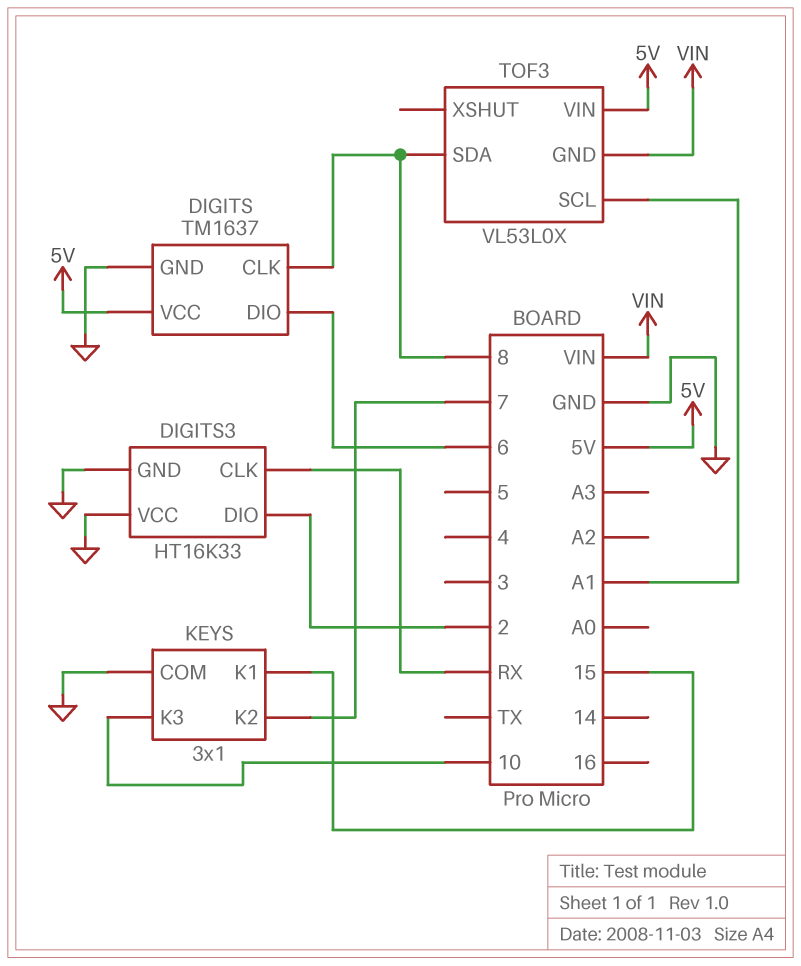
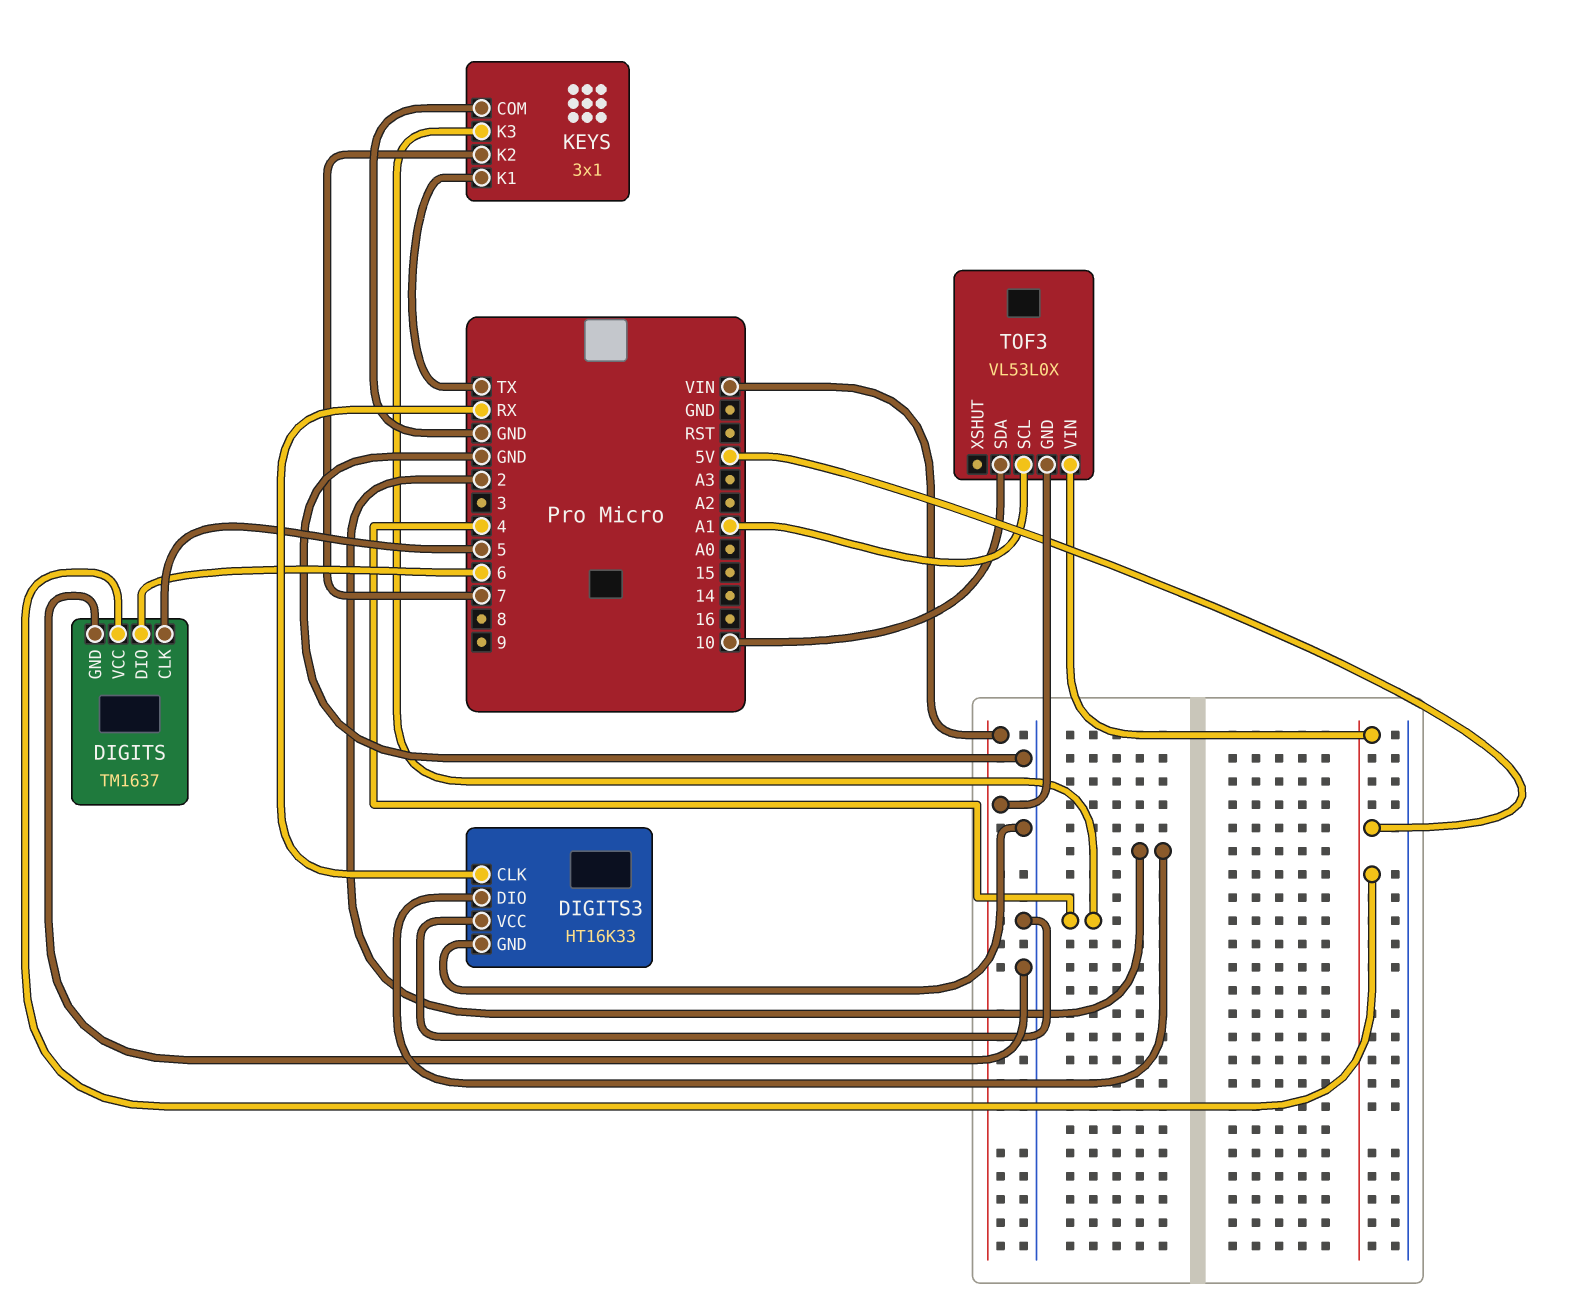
DIGITS pin CLK: 8 -> 5
KEYS pin K1: 15 -> TX
KEYS pin K3: 10 -> 4
TOF3 pin SDA: 8 -> 10

